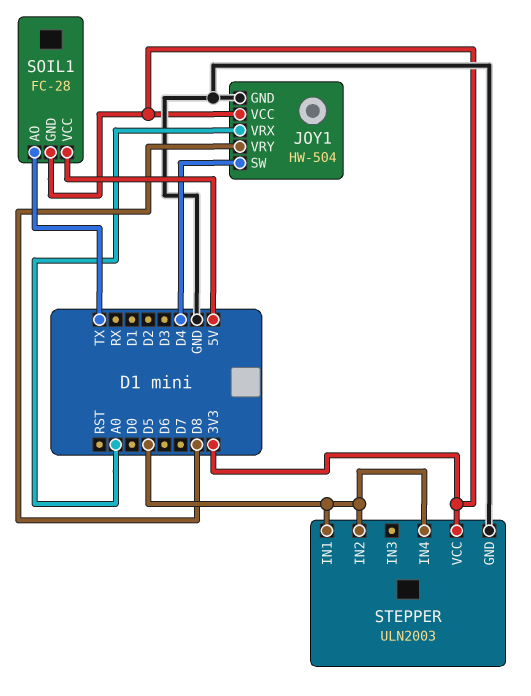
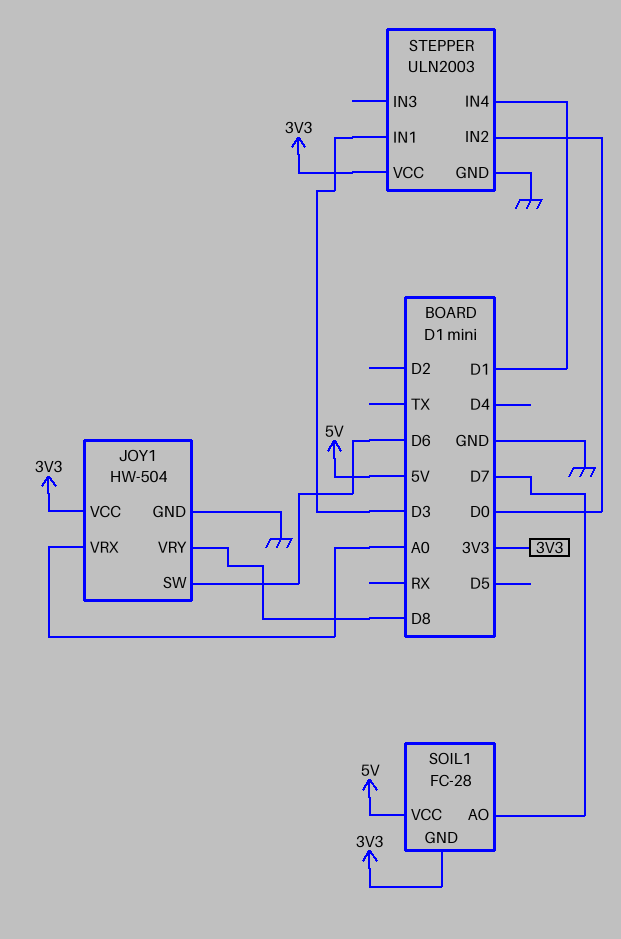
JOY1 pin SW: D4 -> D6
SOIL1 pin AO: TX -> D7
STEPPER pin IN1: D5 -> D3
STEPPER pin IN2: D5 -> D0
STEPPER pin IN4: D5 -> D1

